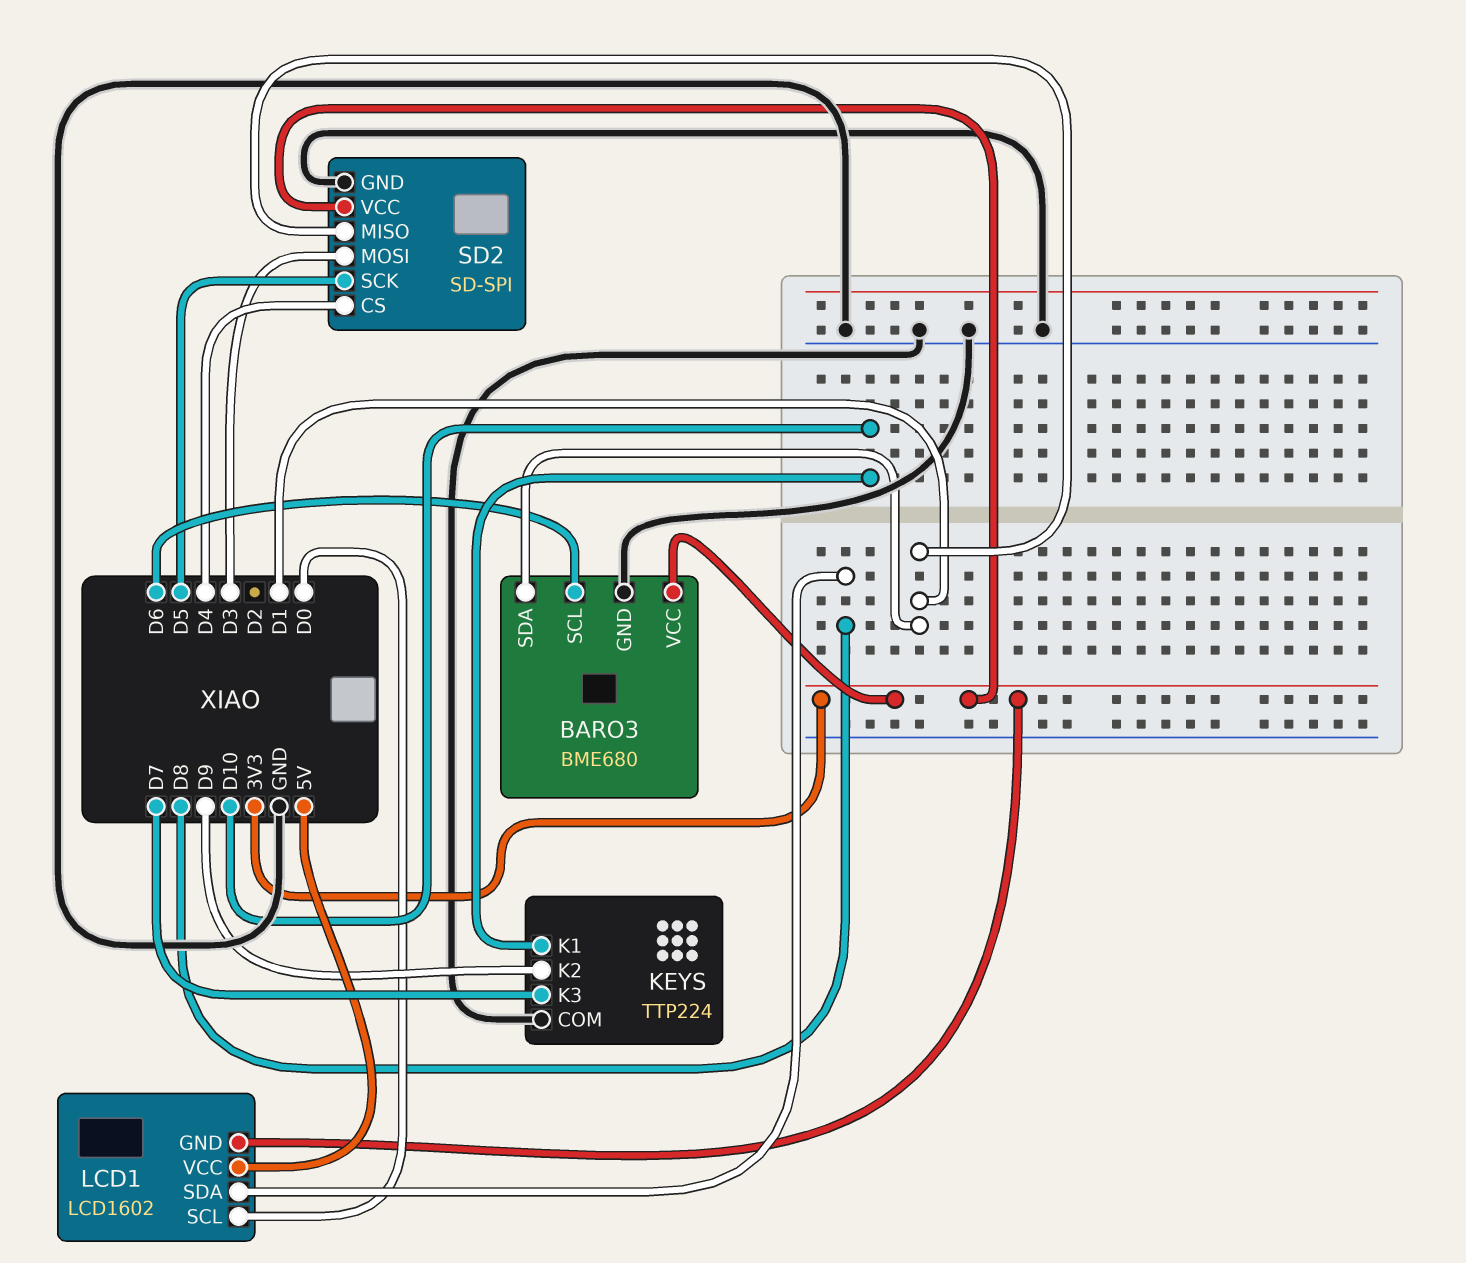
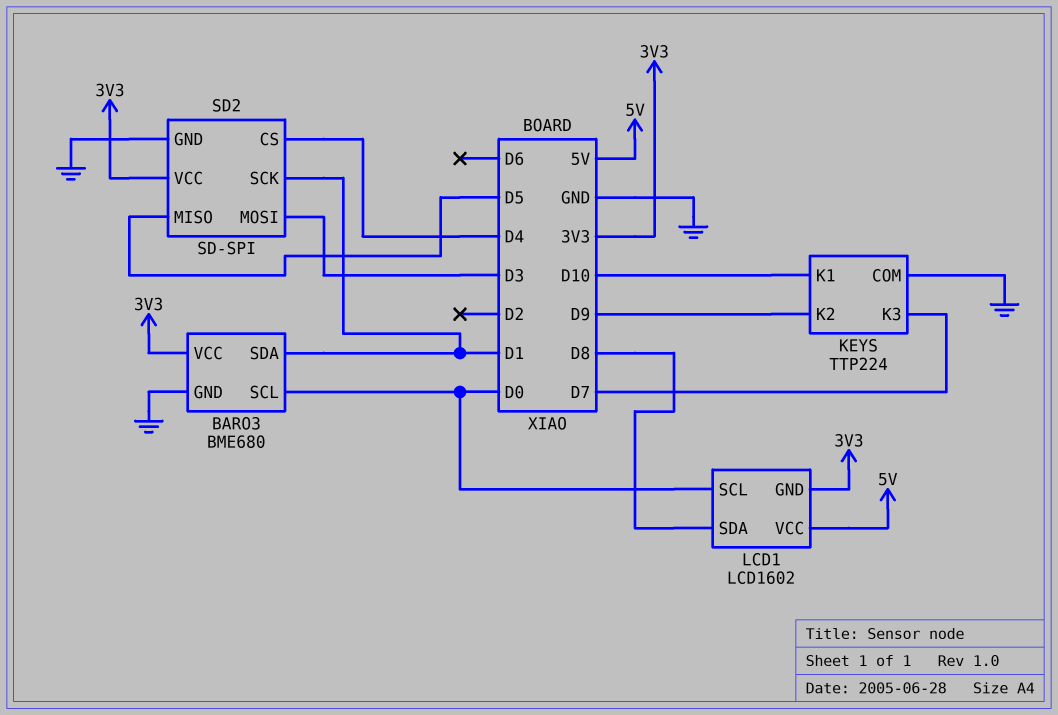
BARO3 pin SCL: D6 -> D0
SD2 pin MISO: D1 -> D5
SD2 pin SCK: D5 -> D1

